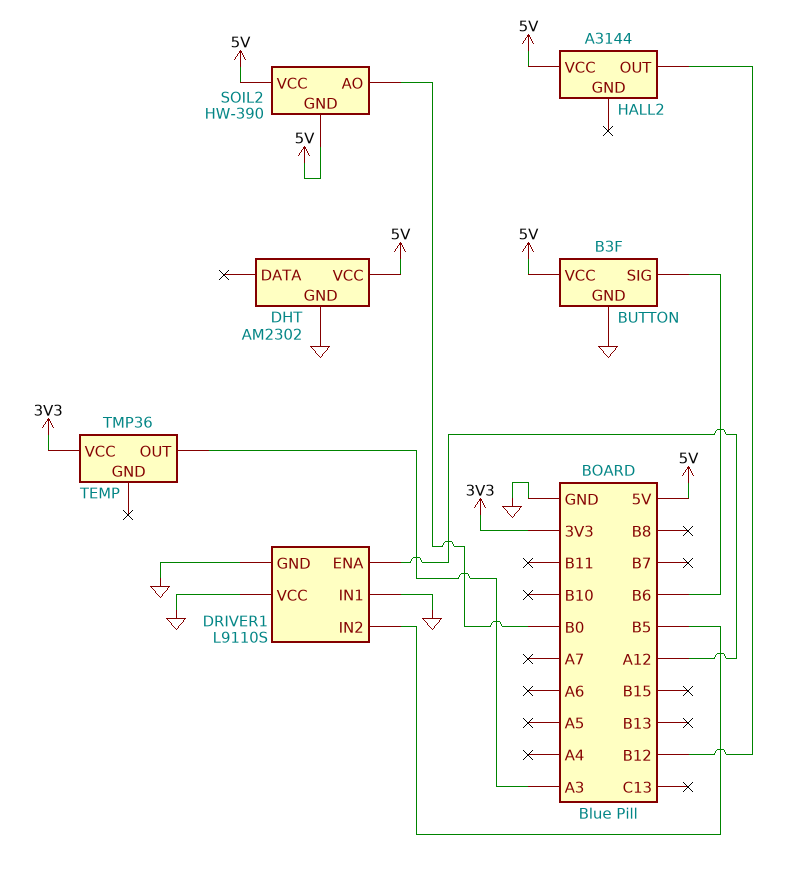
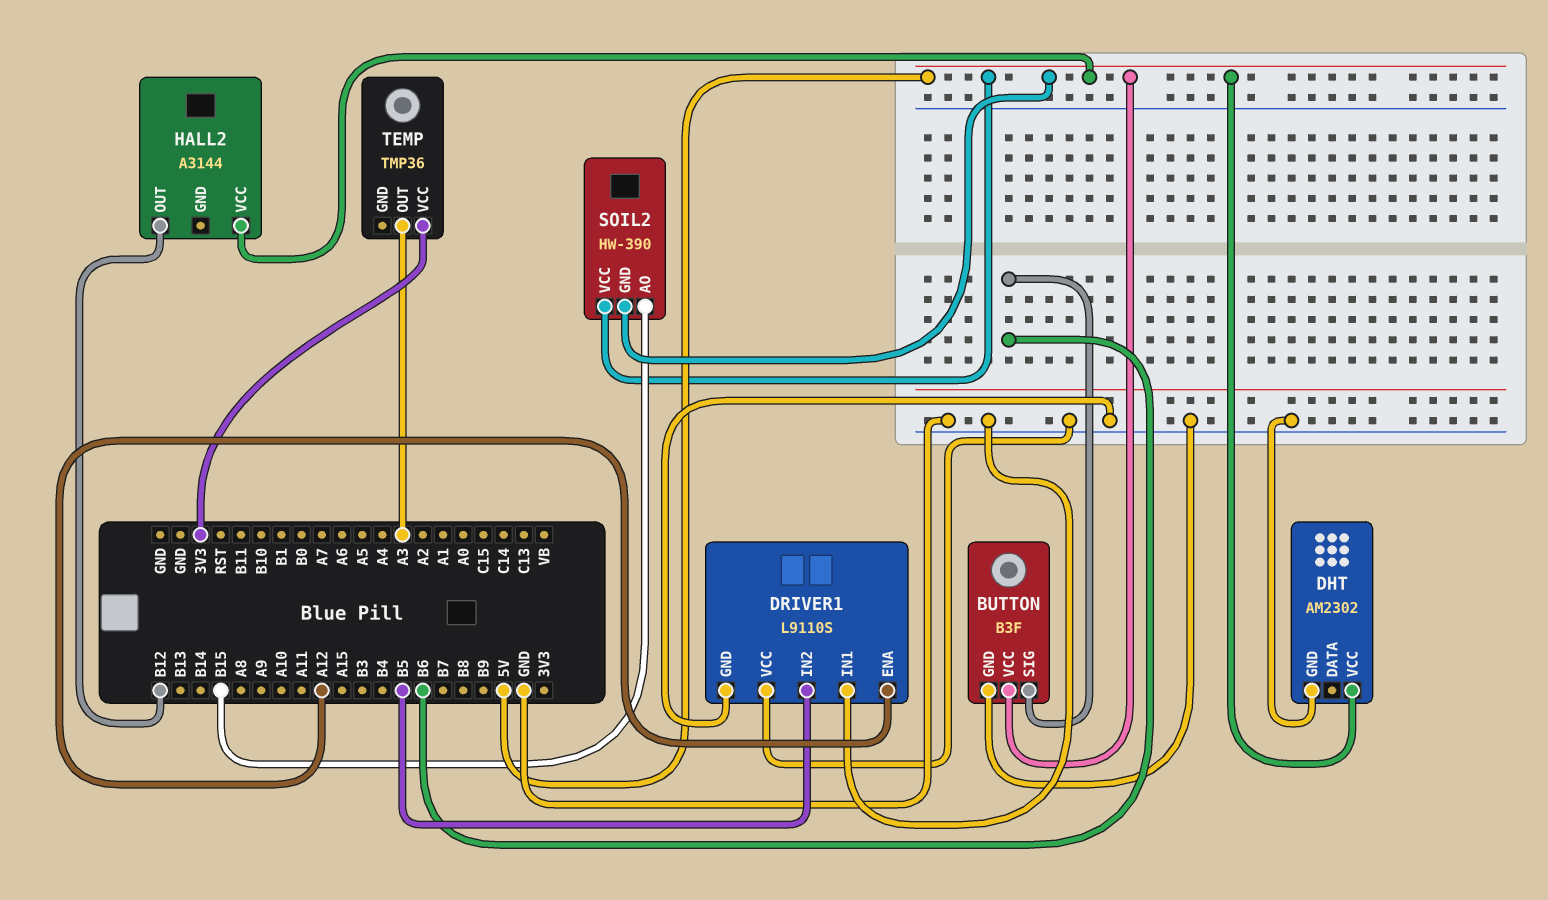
SOIL2 pin AO: B0 -> B15

